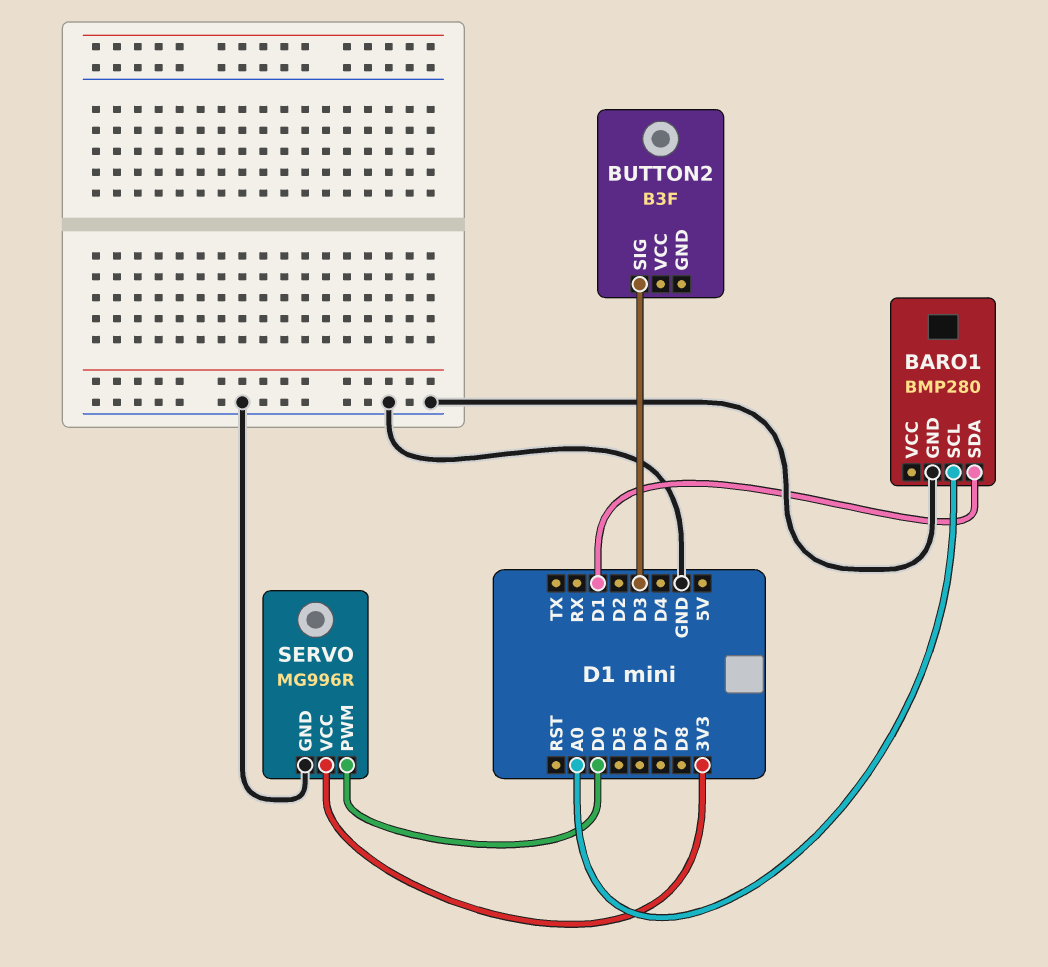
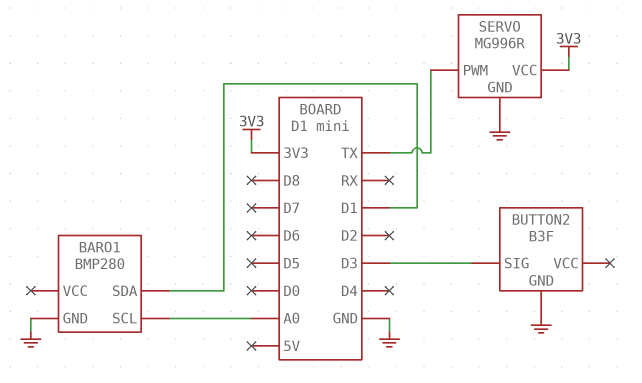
BUTTON2 pin GND: none -> GND
SERVO pin PWM: D0 -> TX

